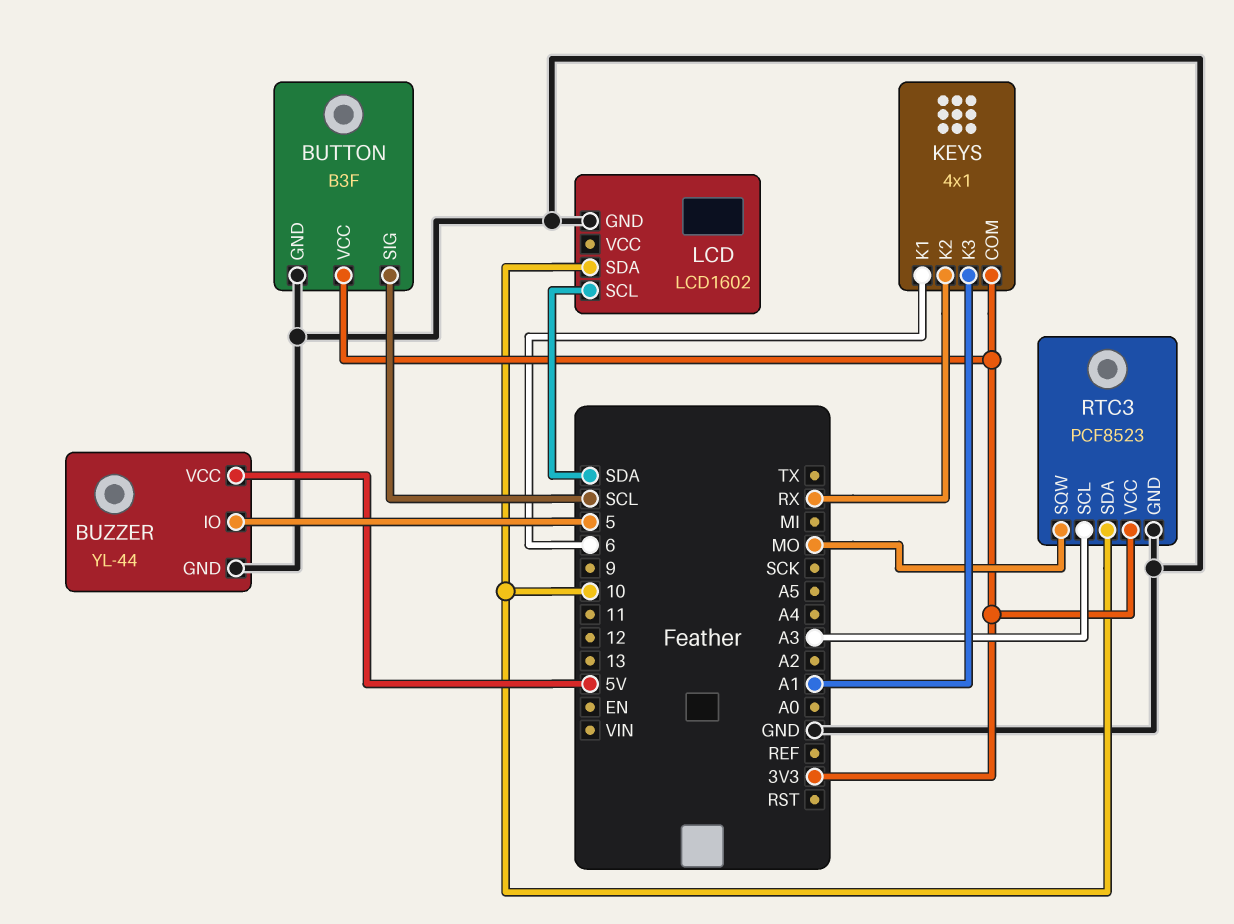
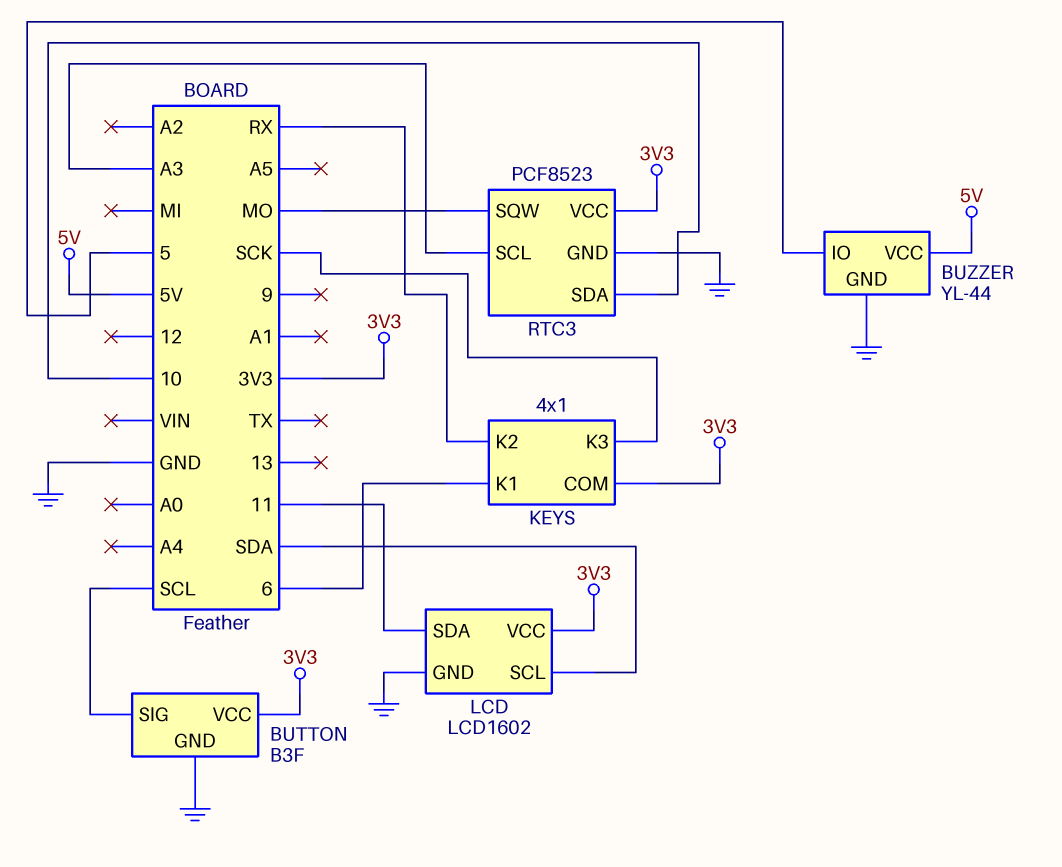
KEYS pin K3: A1 -> SCK
LCD pin SDA: 10 -> 11
LCD pin VCC: none -> 3V3

